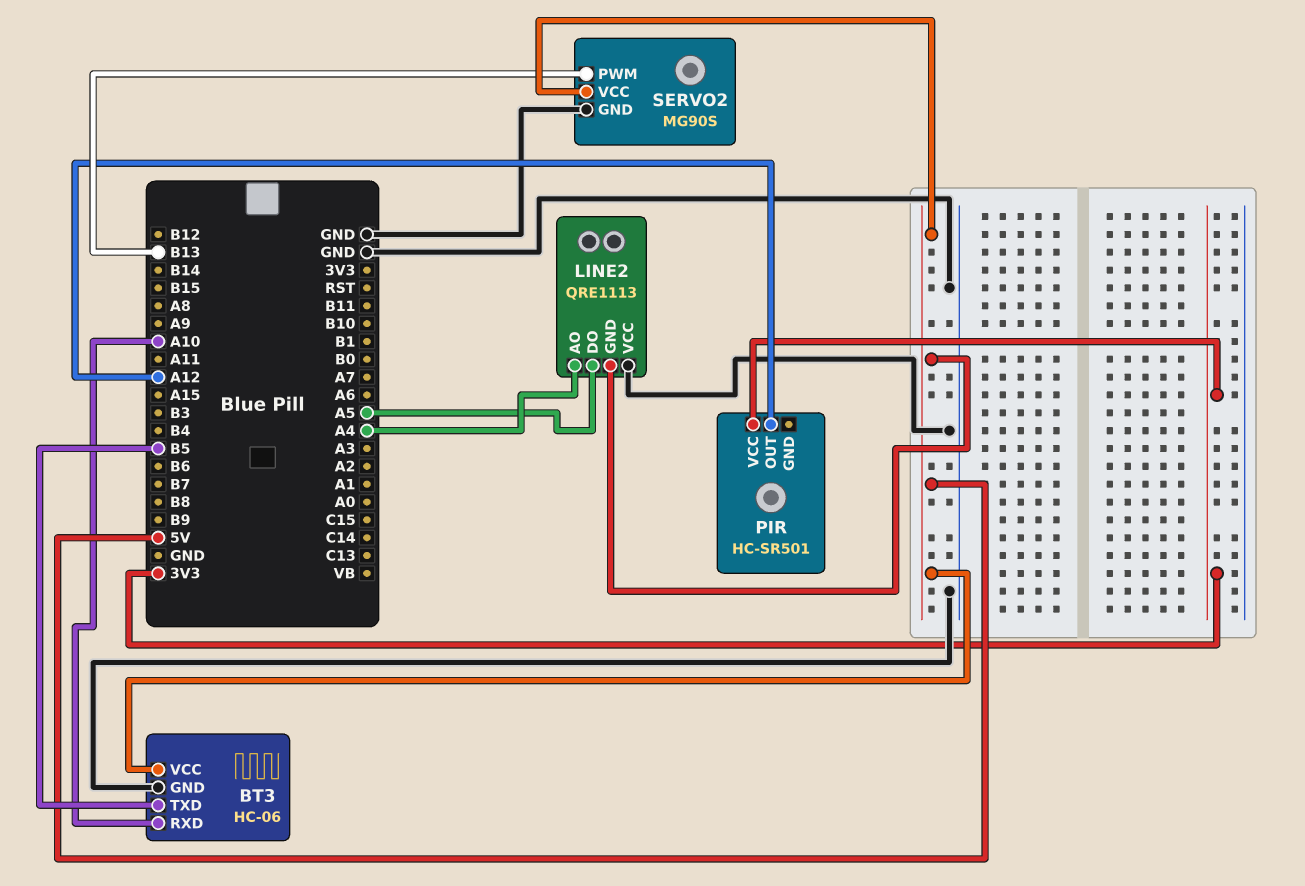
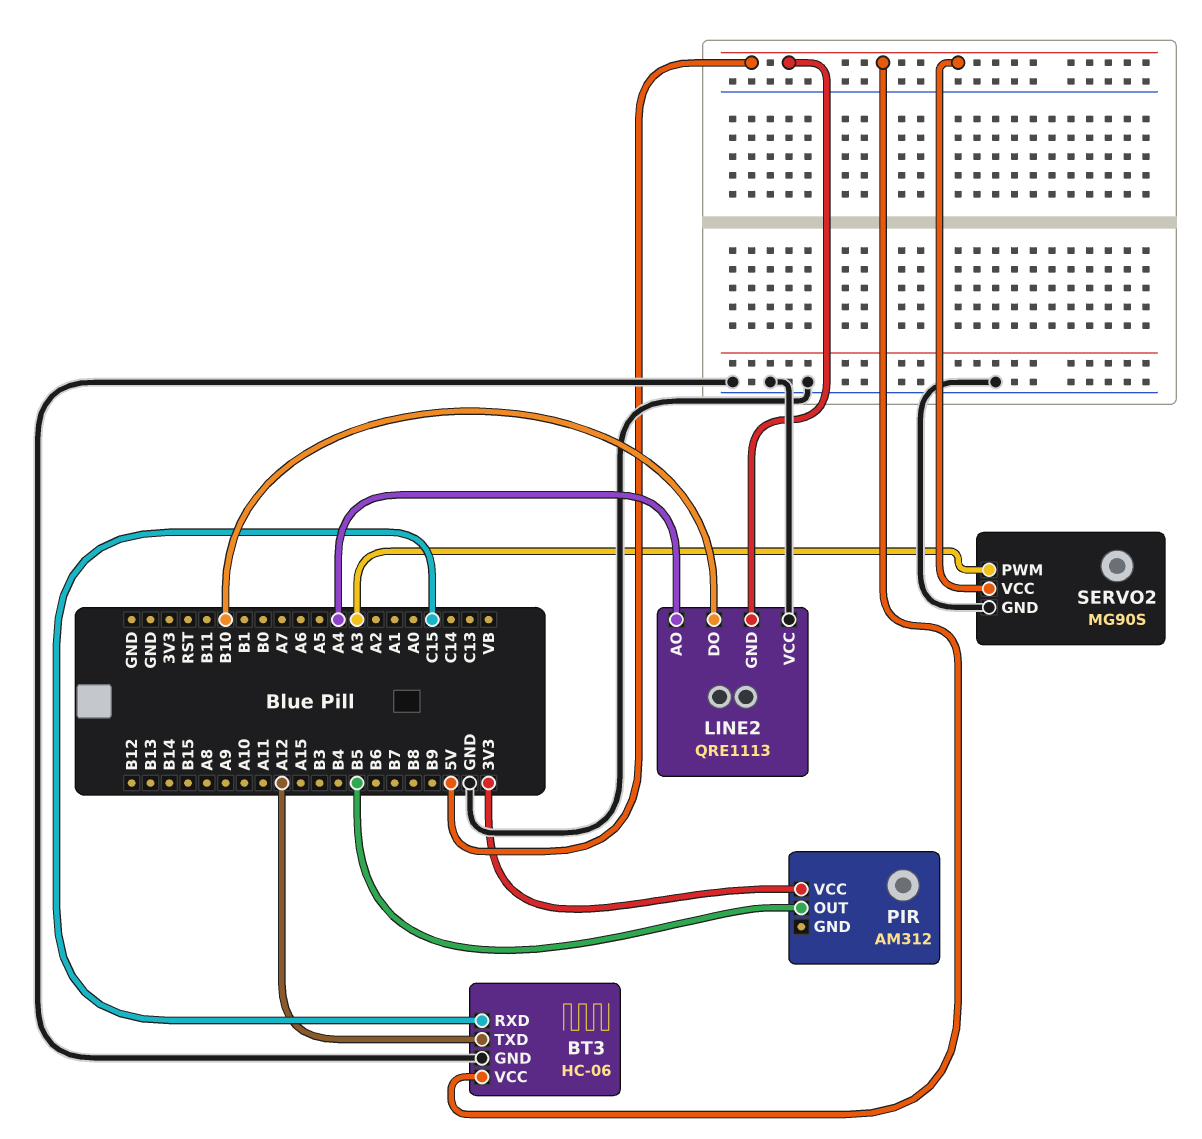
BT3 pin RXD: A10 -> C15
BT3 pin TXD: B5 -> A12
LINE2 pin DO: A5 -> B10
PIR: HC-SR501 -> AM312
PIR pin OUT: A12 -> B5
SERVO2 pin PWM: B13 -> A3

